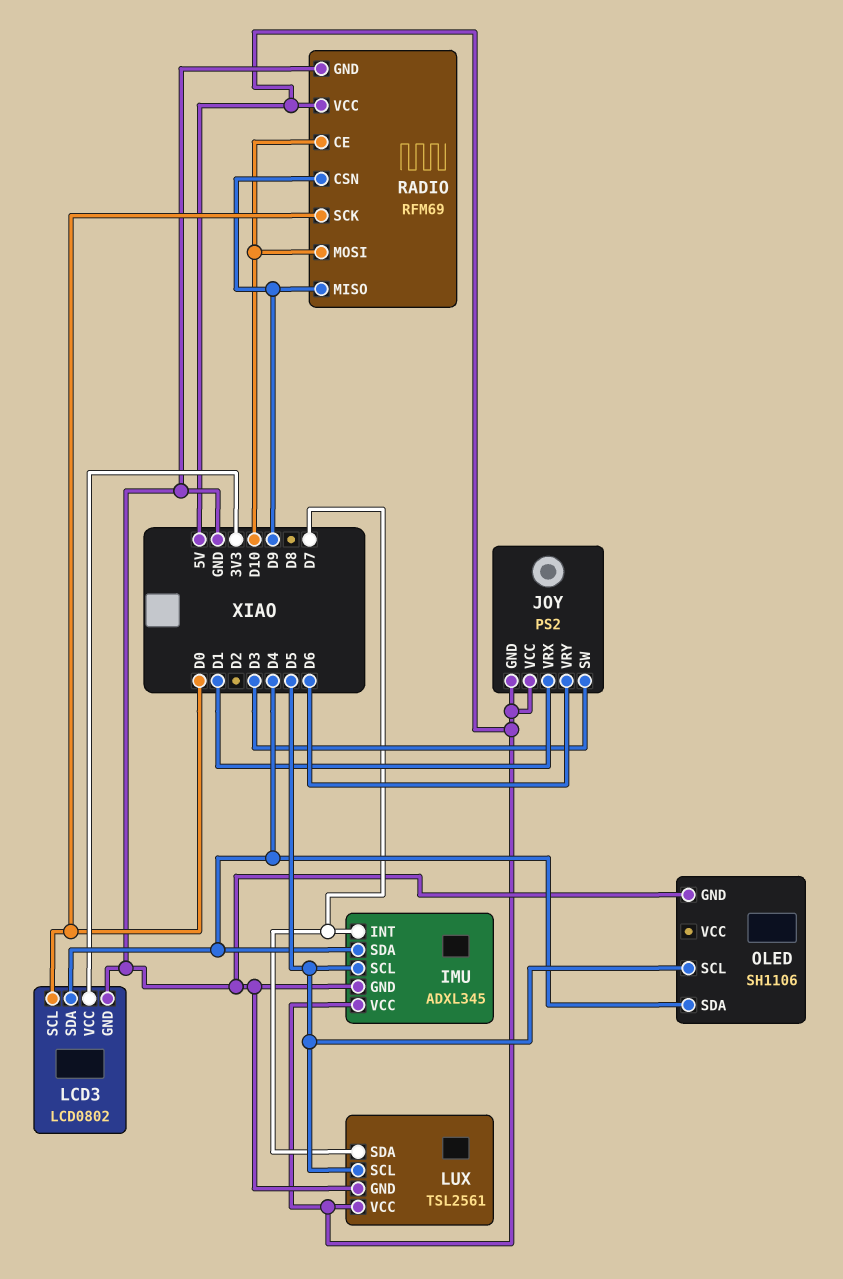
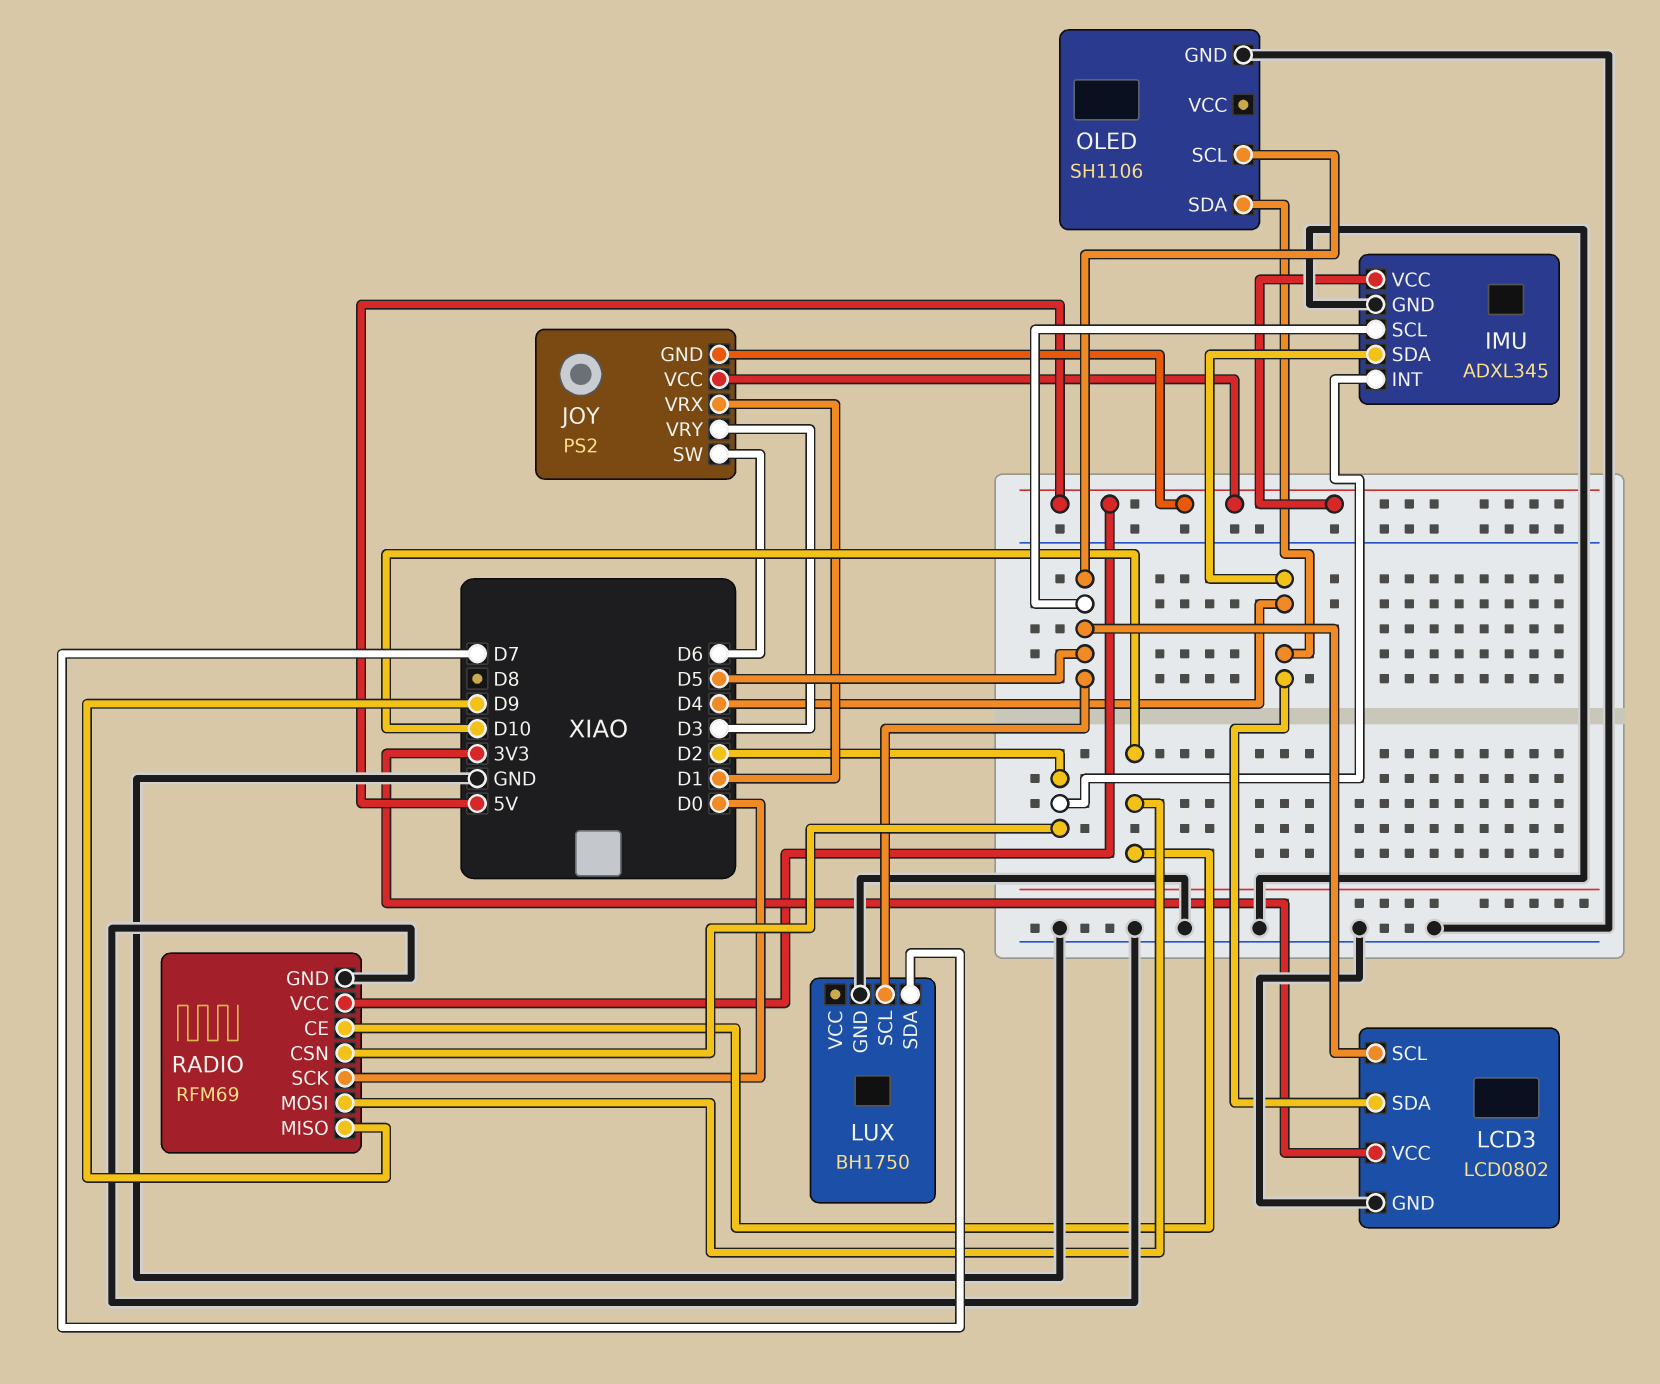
IMU pin INT: D7 -> D2
JOY pin SW: D3 -> D6
JOY pin VRY: D6 -> D3
LCD3 pin SCL: D0 -> D5
LUX: TSL2561 -> BH1750
LUX pin VCC: 5V -> none
RADIO pin CSN: D9 -> D2

